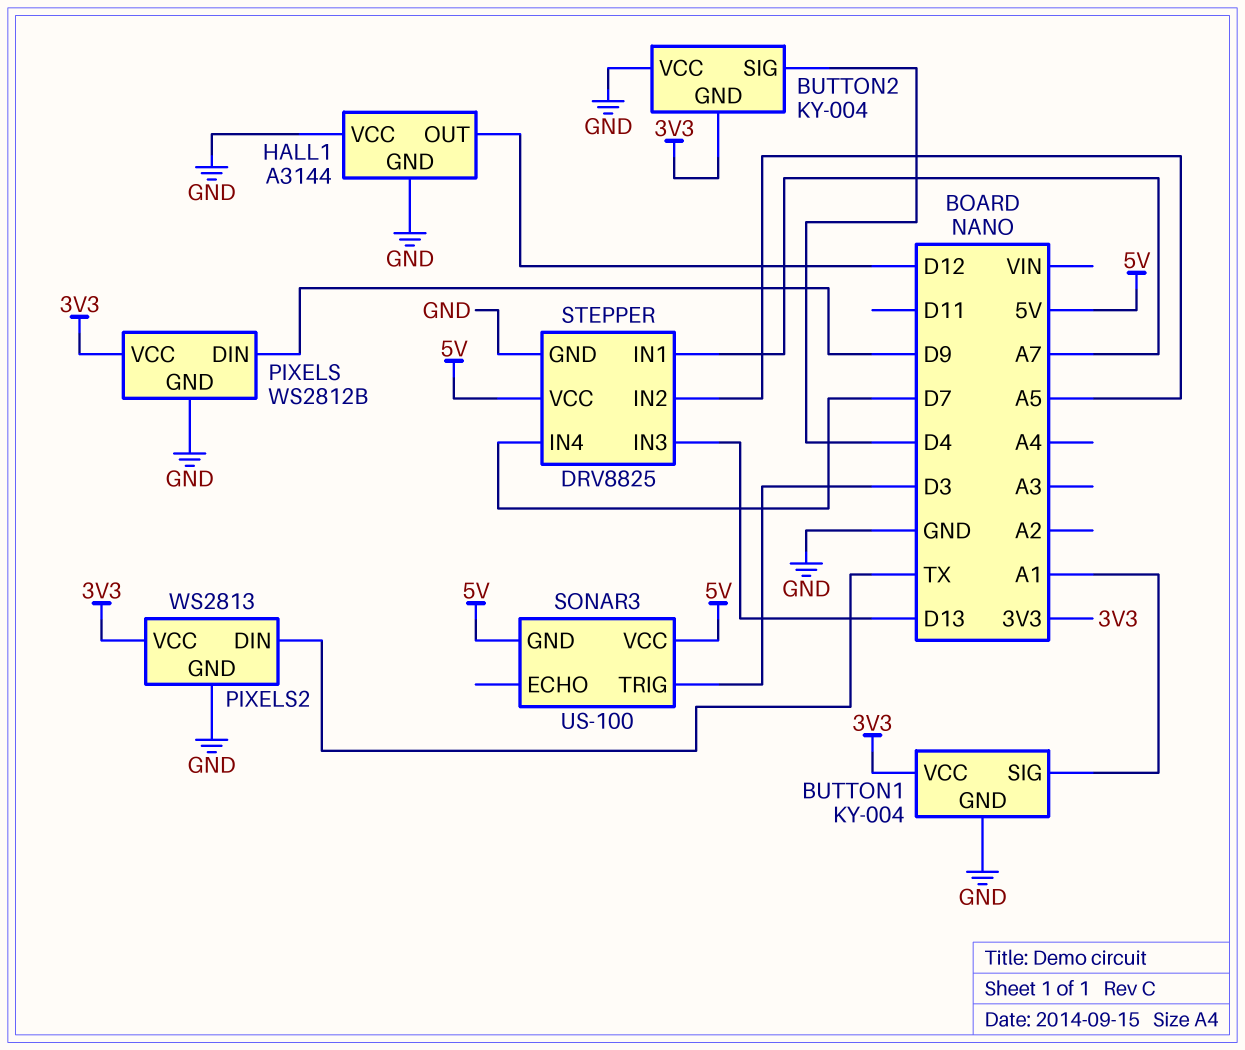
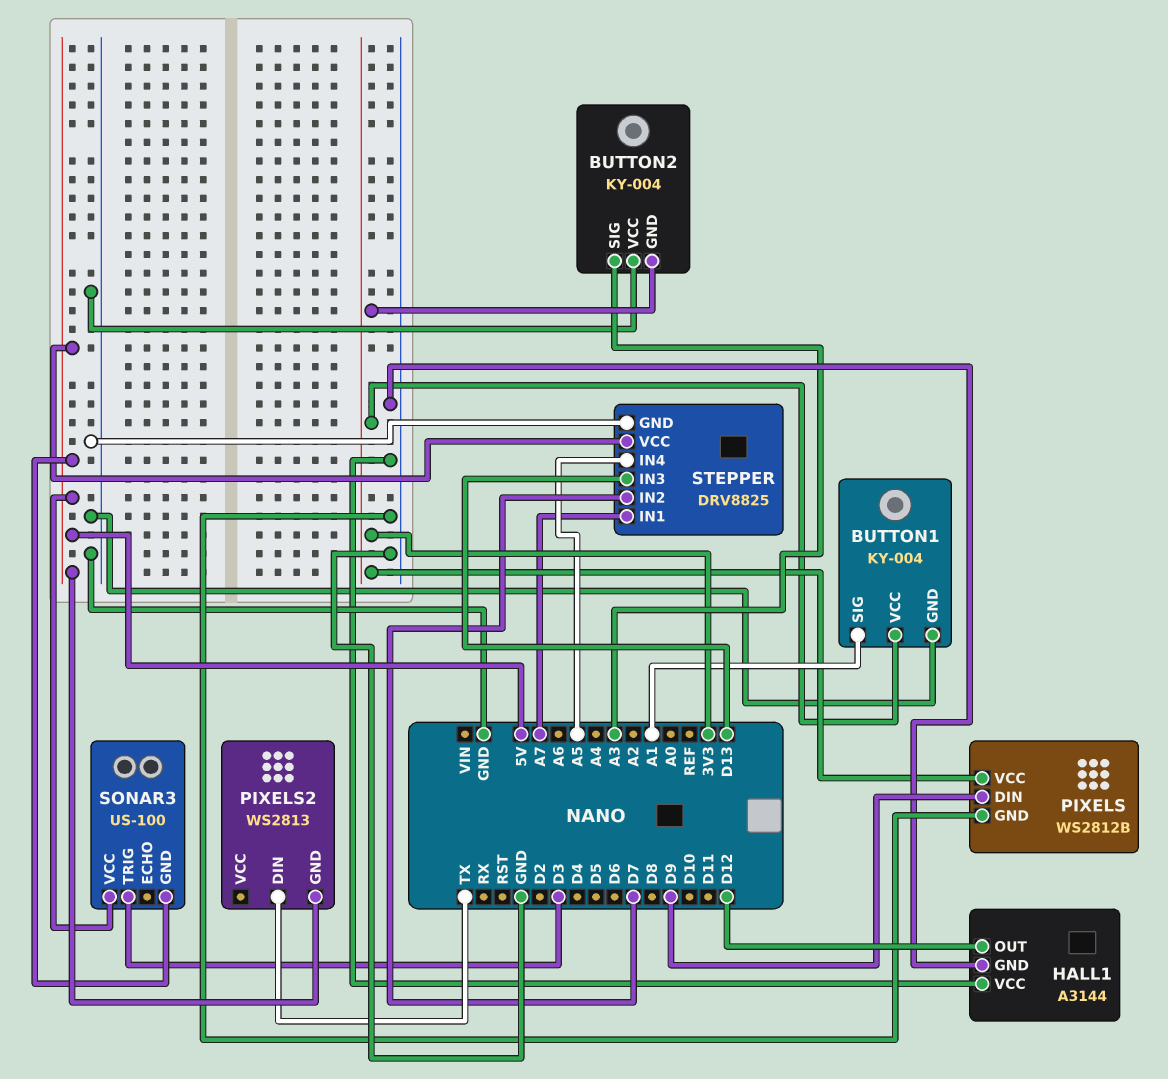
BUTTON2 pin SIG: D4 -> A3
PIXELS2 pin GND: GND -> 5V
PIXELS2 pin VCC: 3V3 -> none
STEPPER pin IN2: A5 -> D7
STEPPER pin IN4: D7 -> A5

